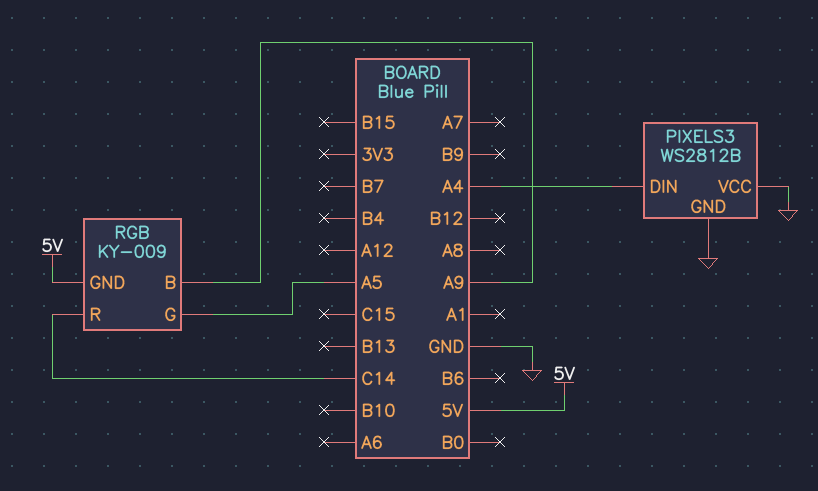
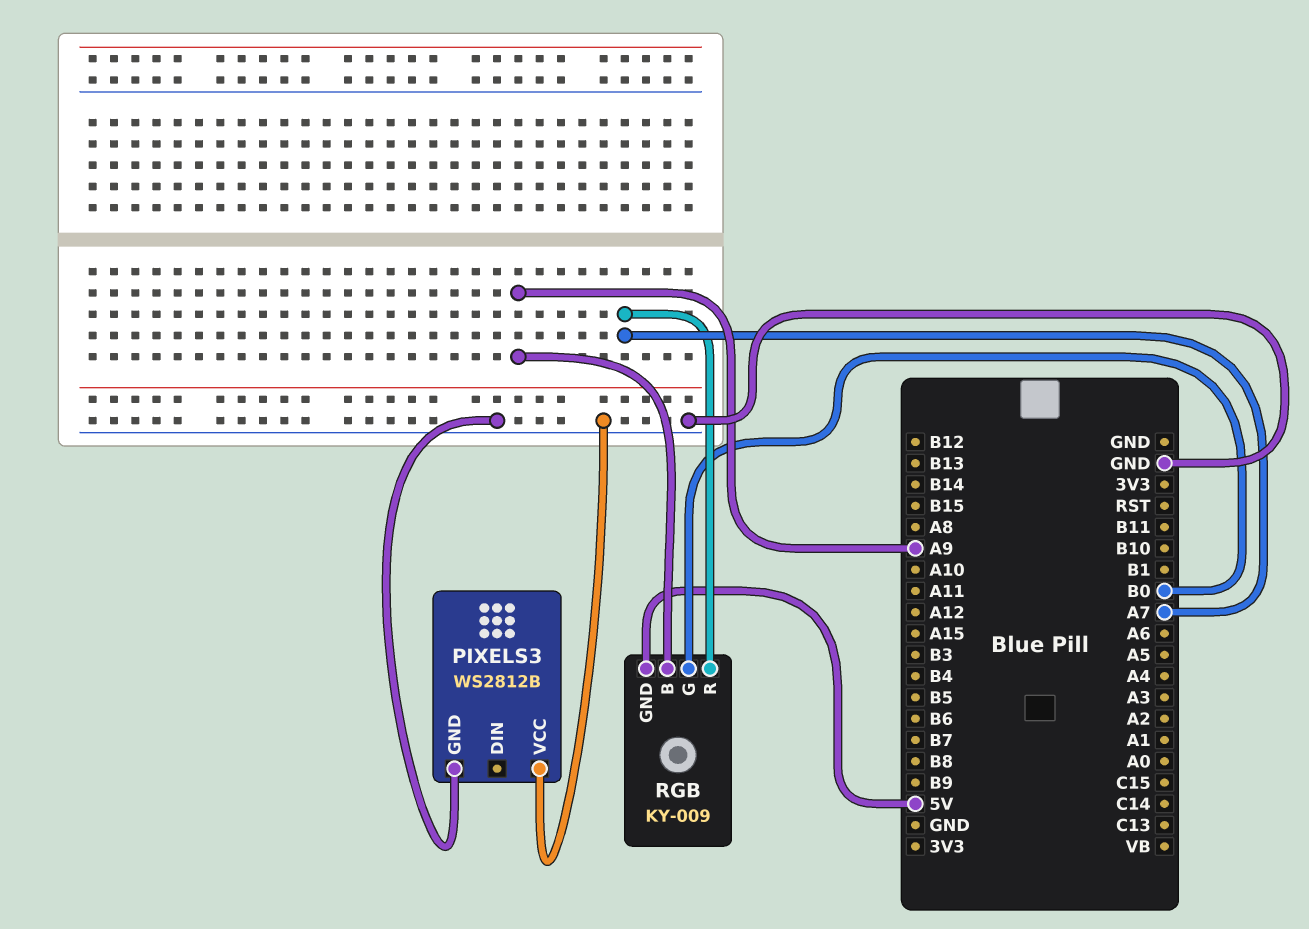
PIXELS3 pin DIN: A4 -> none
RGB pin G: A5 -> B0
RGB pin R: C14 -> A7

